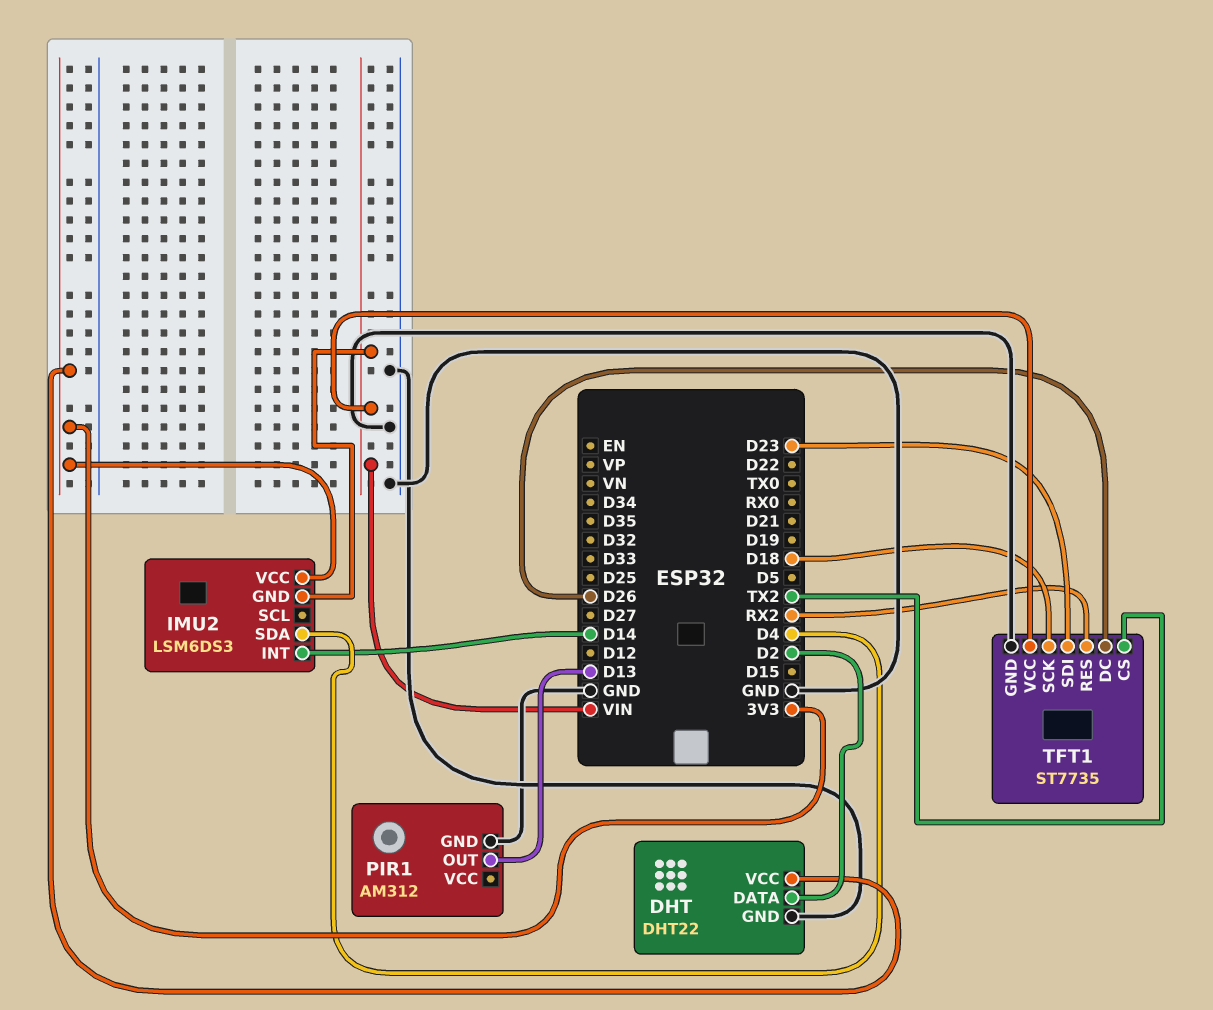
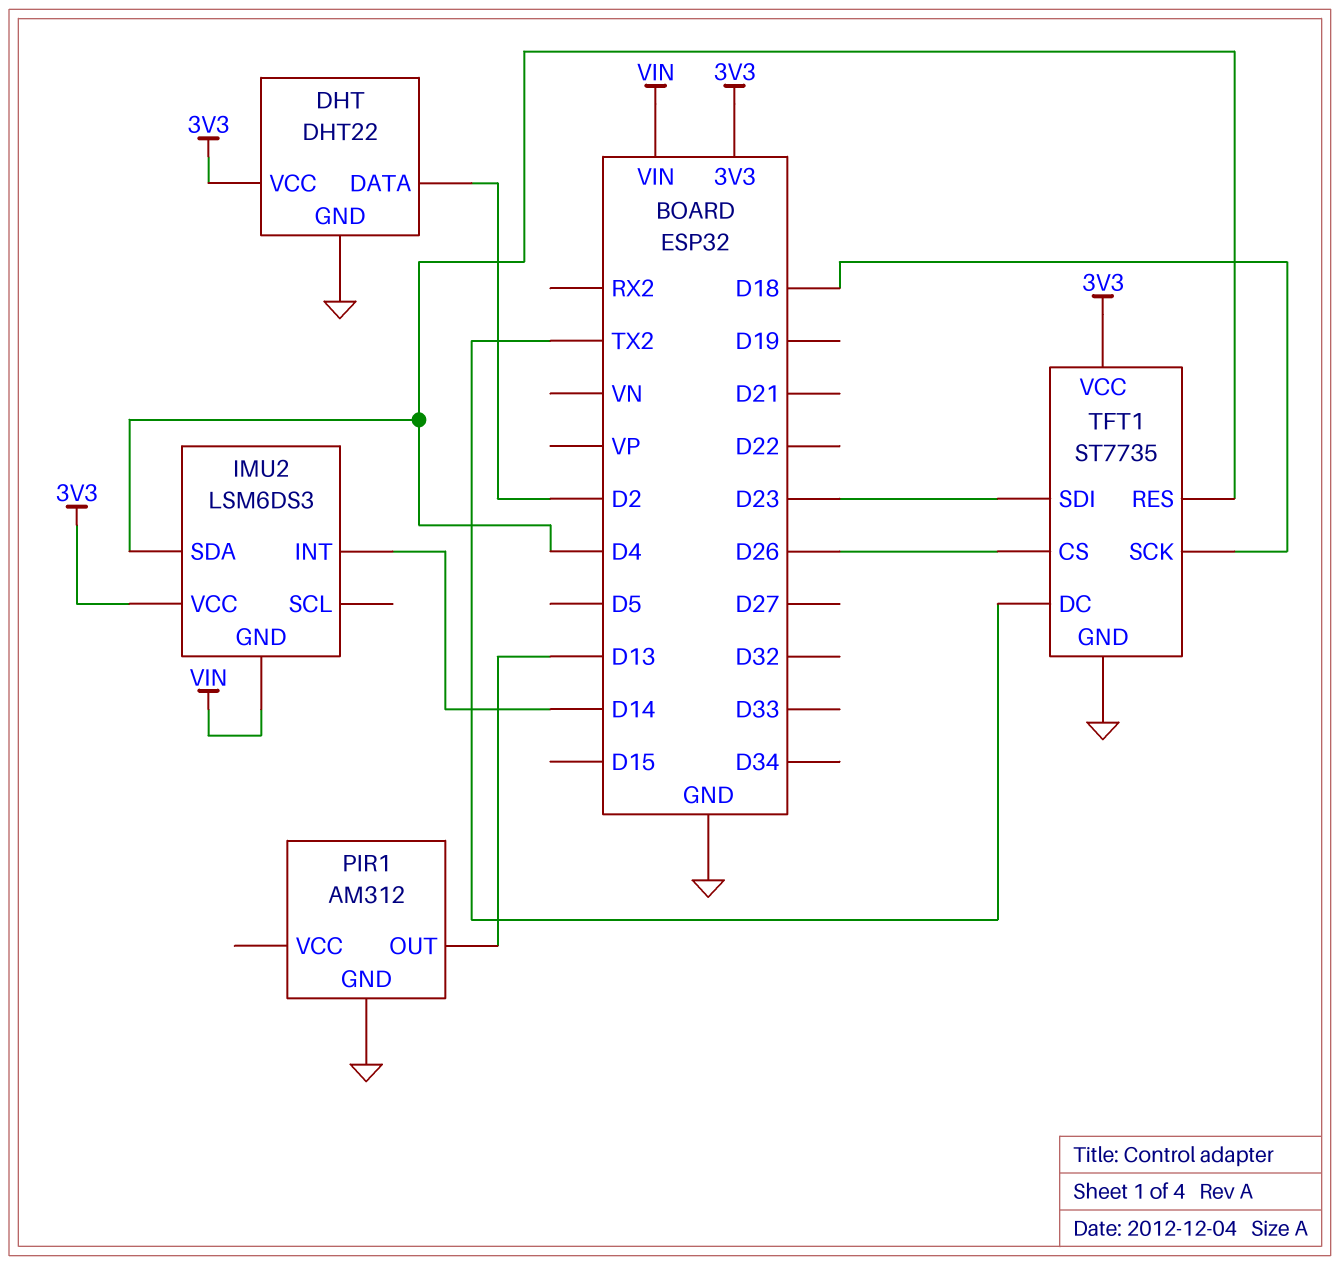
TFT1 pin CS: TX2 -> D26
TFT1 pin DC: D26 -> TX2
TFT1 pin RES: RX2 -> D4
TFT1 pin VCC: VIN -> 3V3

